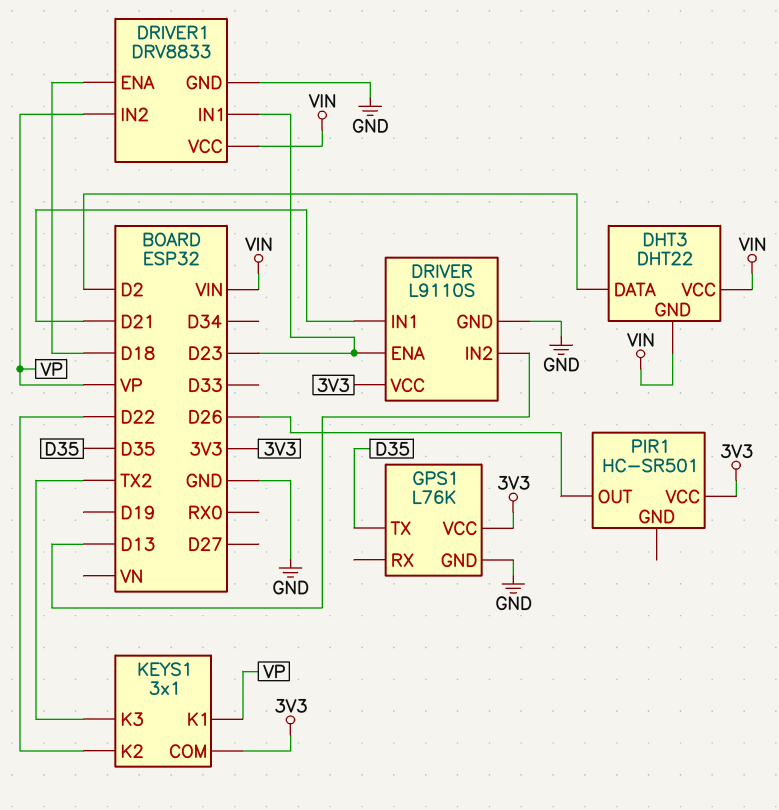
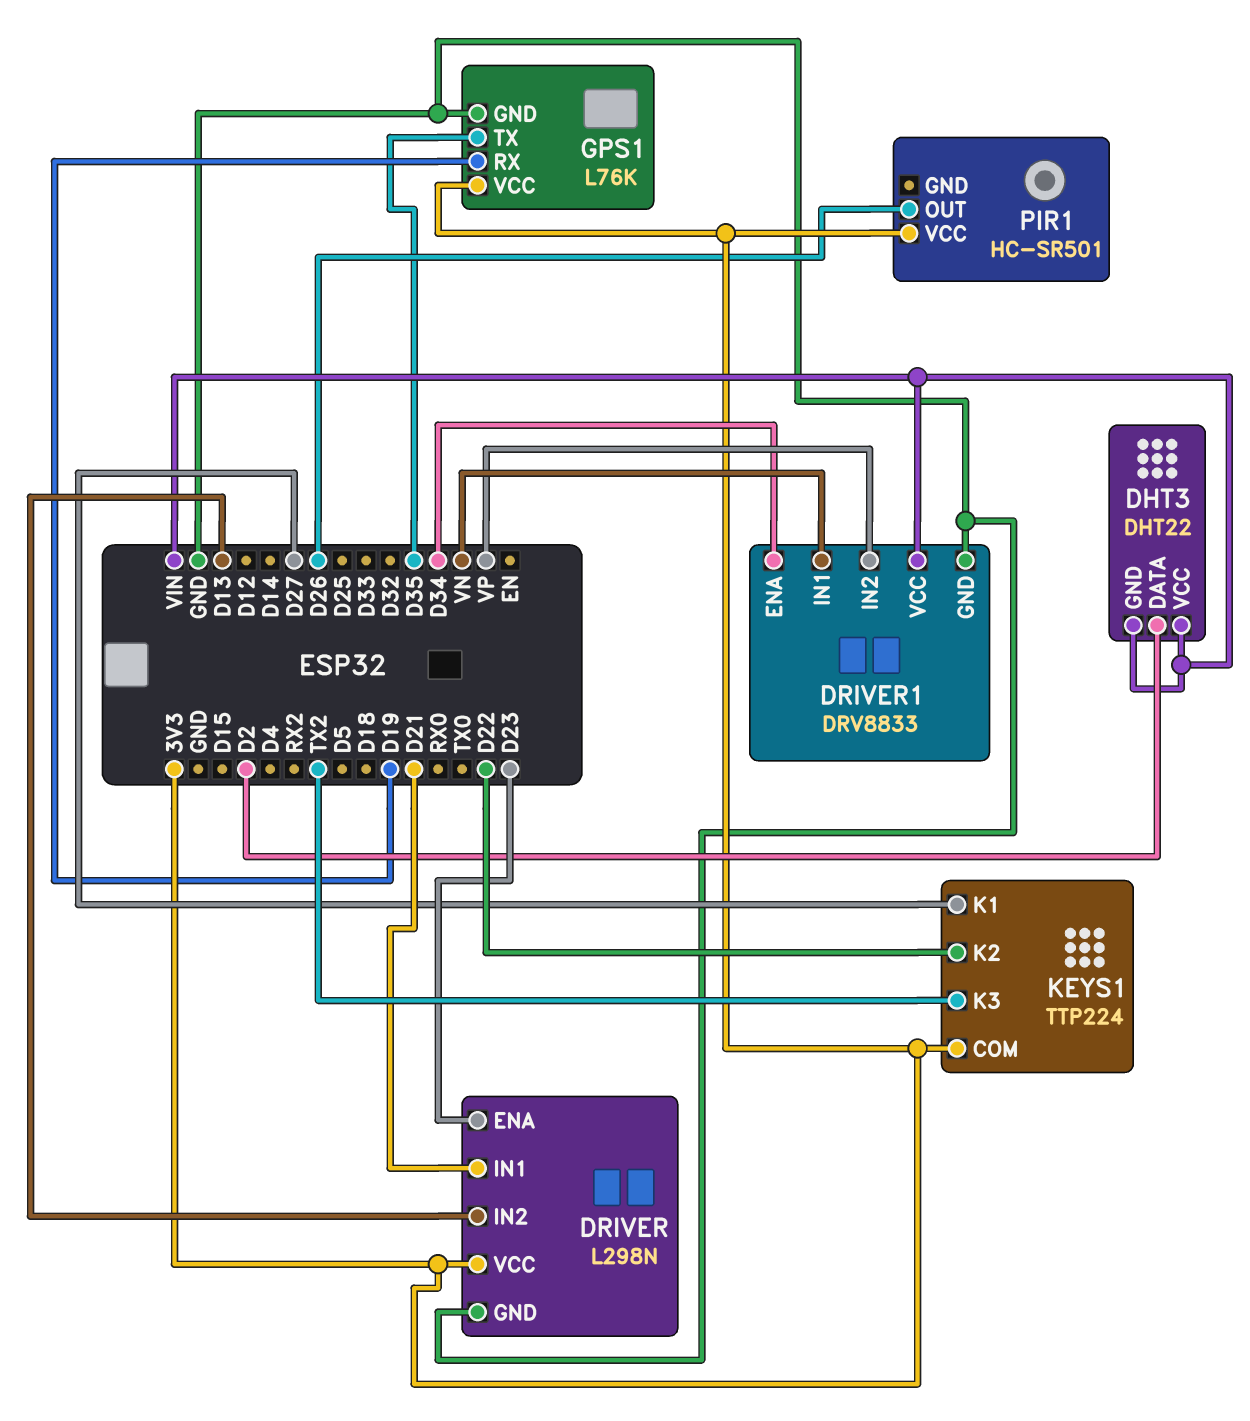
DRIVER: L9110S -> L298N
DRIVER1 pin ENA: D18 -> D34
DRIVER1 pin IN1: D23 -> VN
GPS1 pin RX: none -> D19
KEYS1: 3x1 -> TTP224
KEYS1 pin K1: VP -> D27

